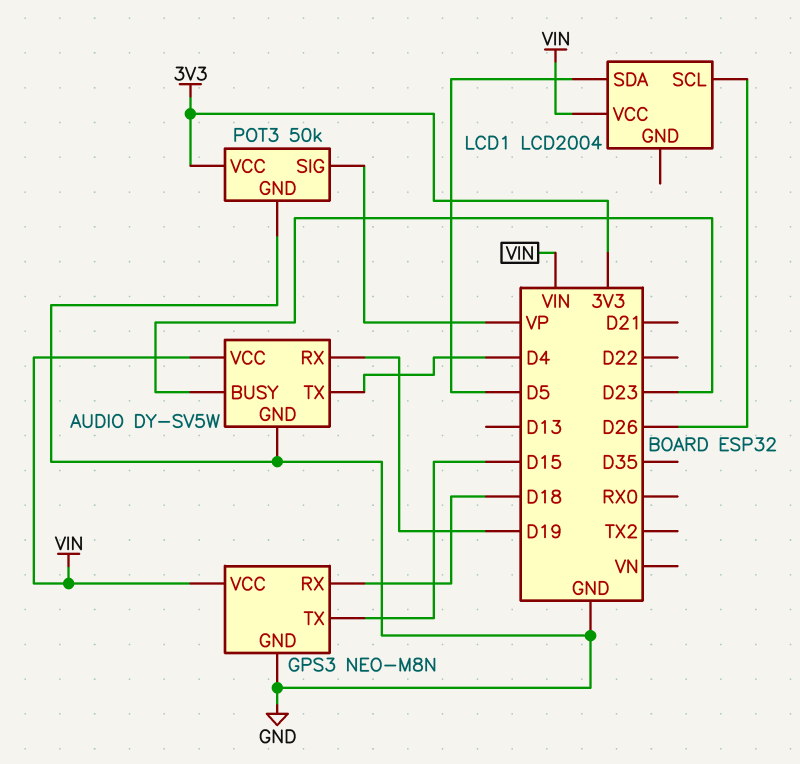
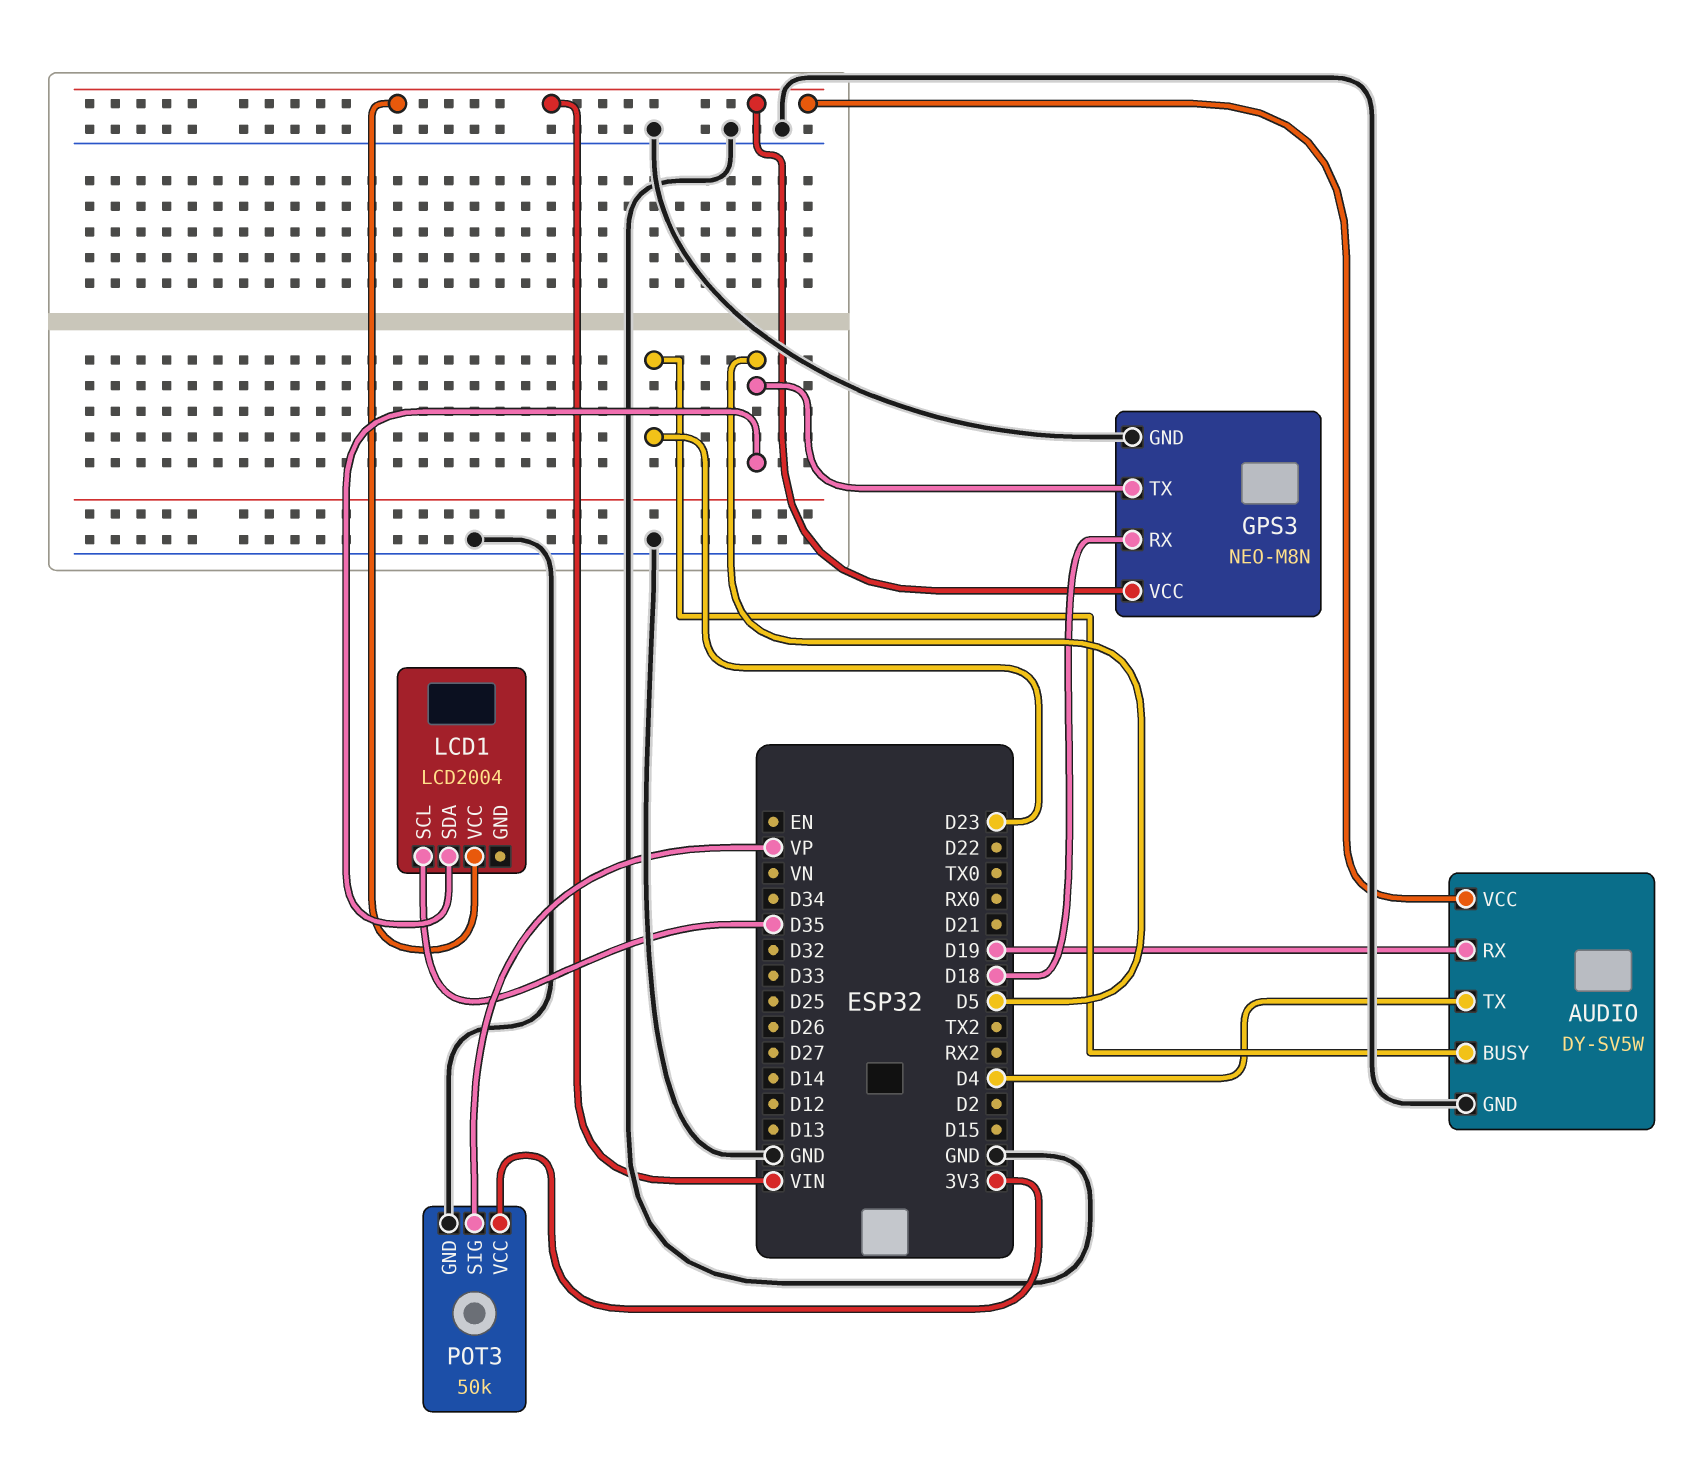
GPS3 pin TX: D15 -> D5
LCD1 pin SCL: D26 -> D35

